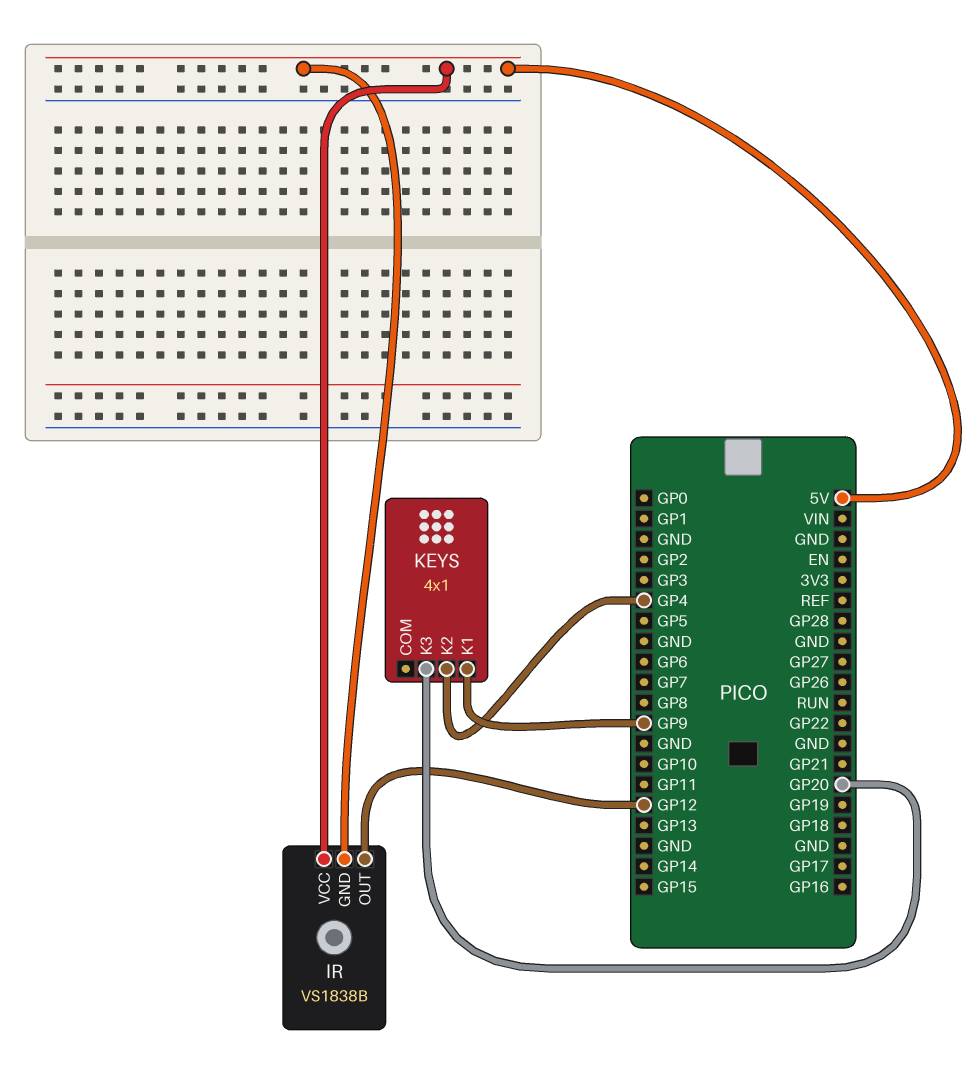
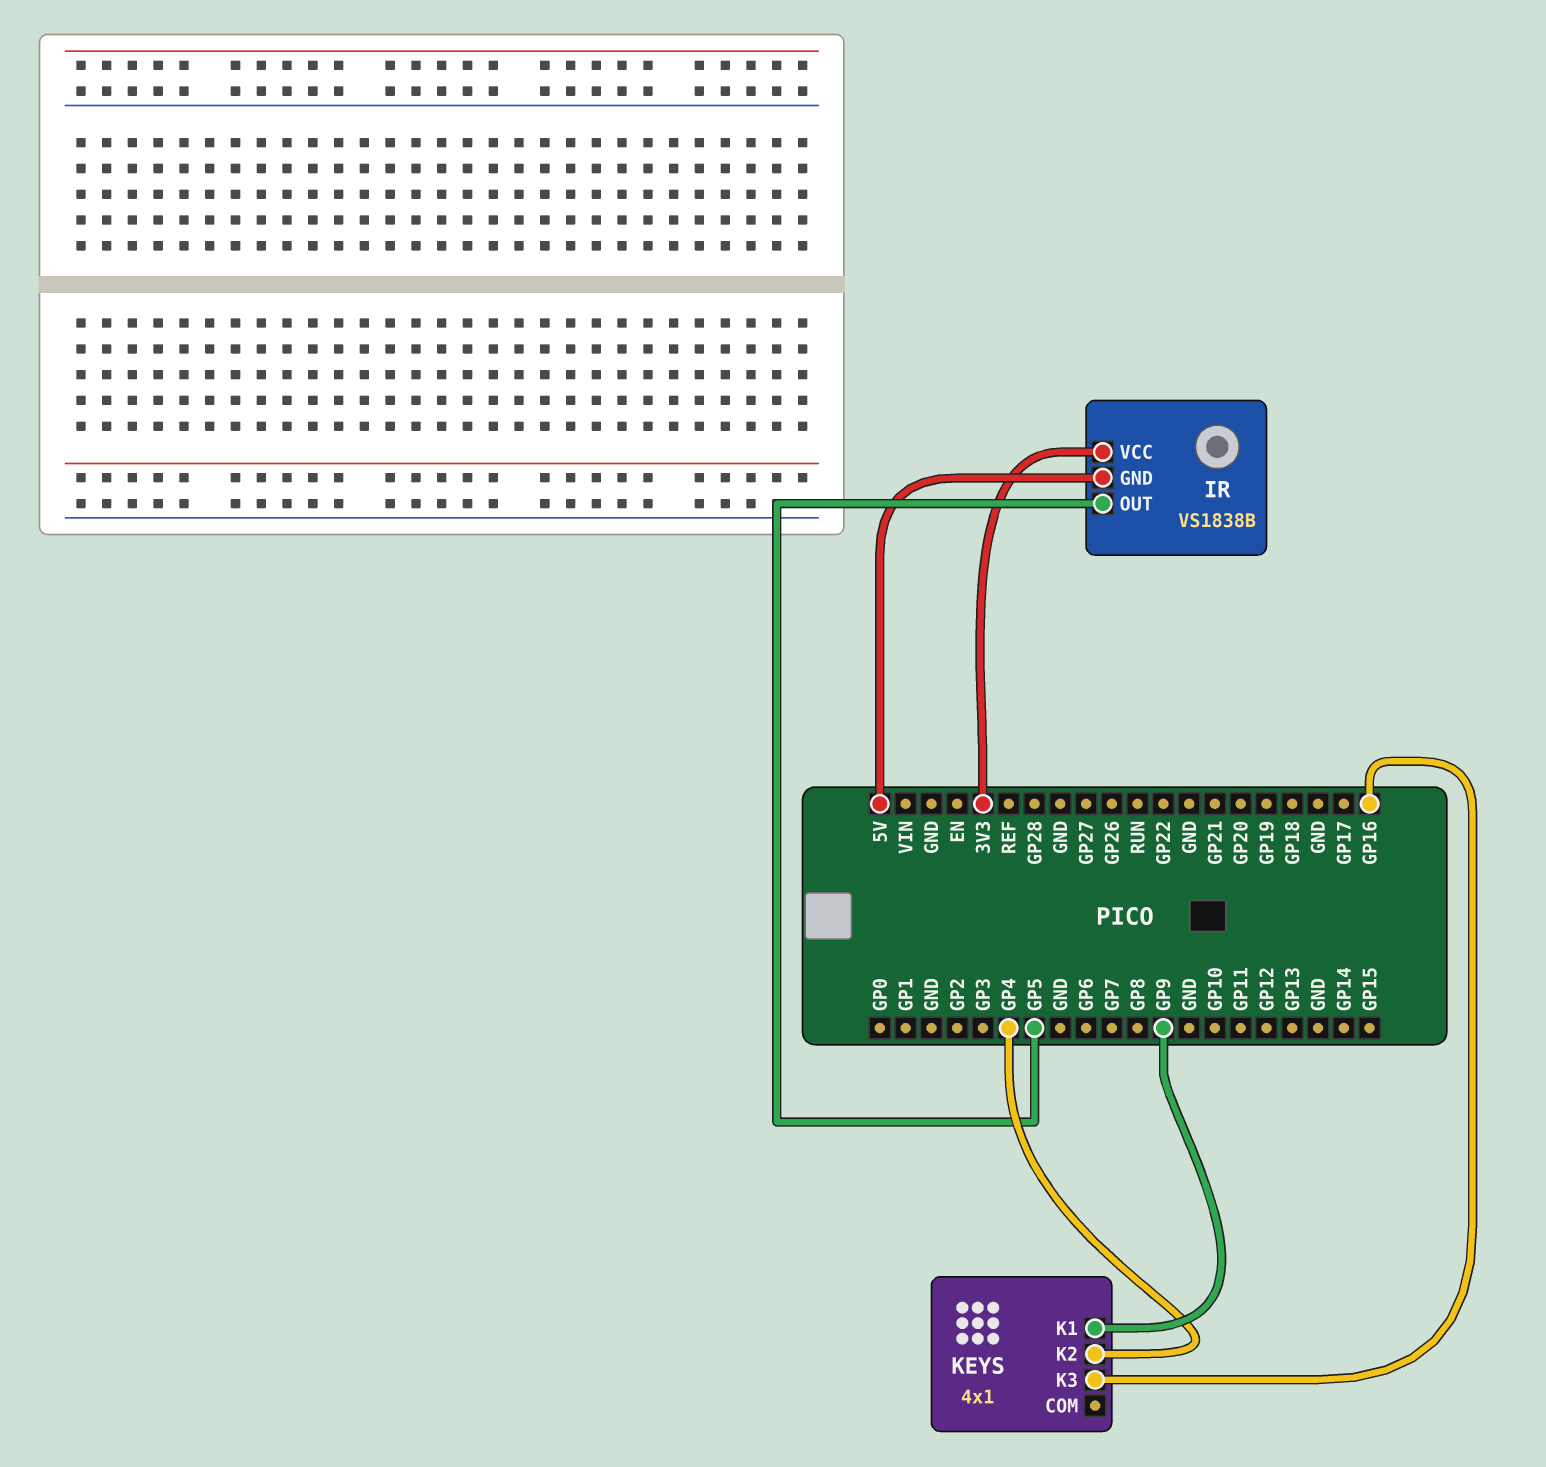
IR pin OUT: GP12 -> GP5
IR pin VCC: 5V -> 3V3
KEYS pin K3: GP20 -> GP16

